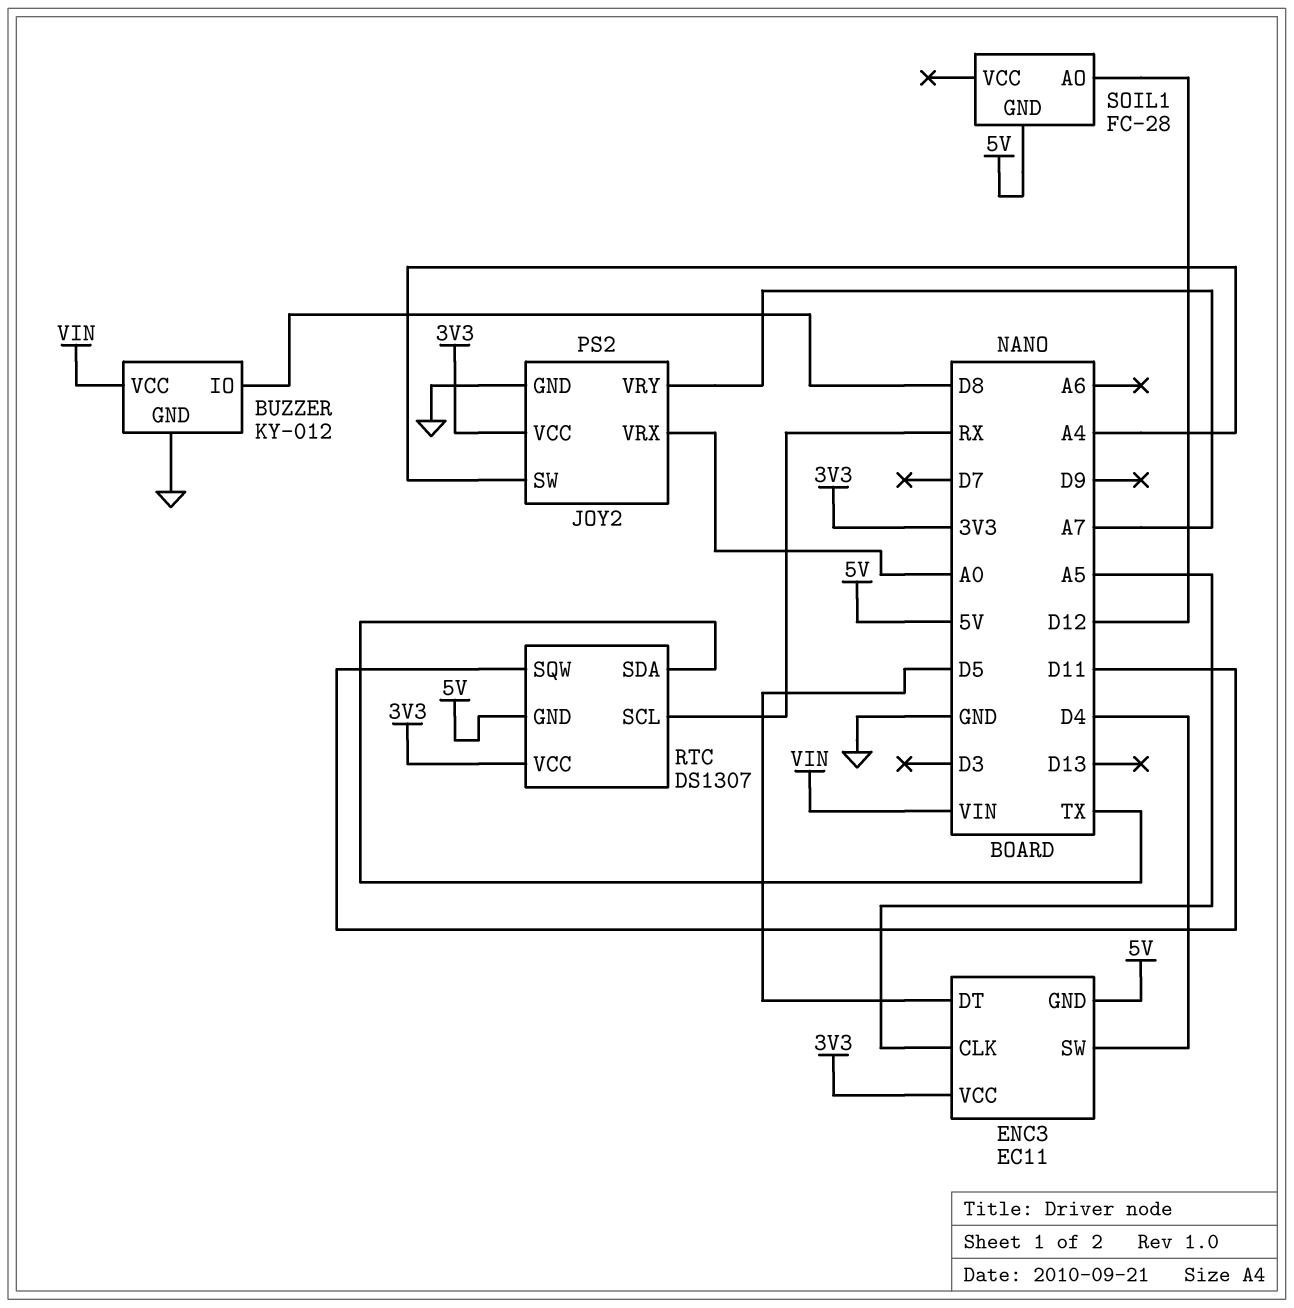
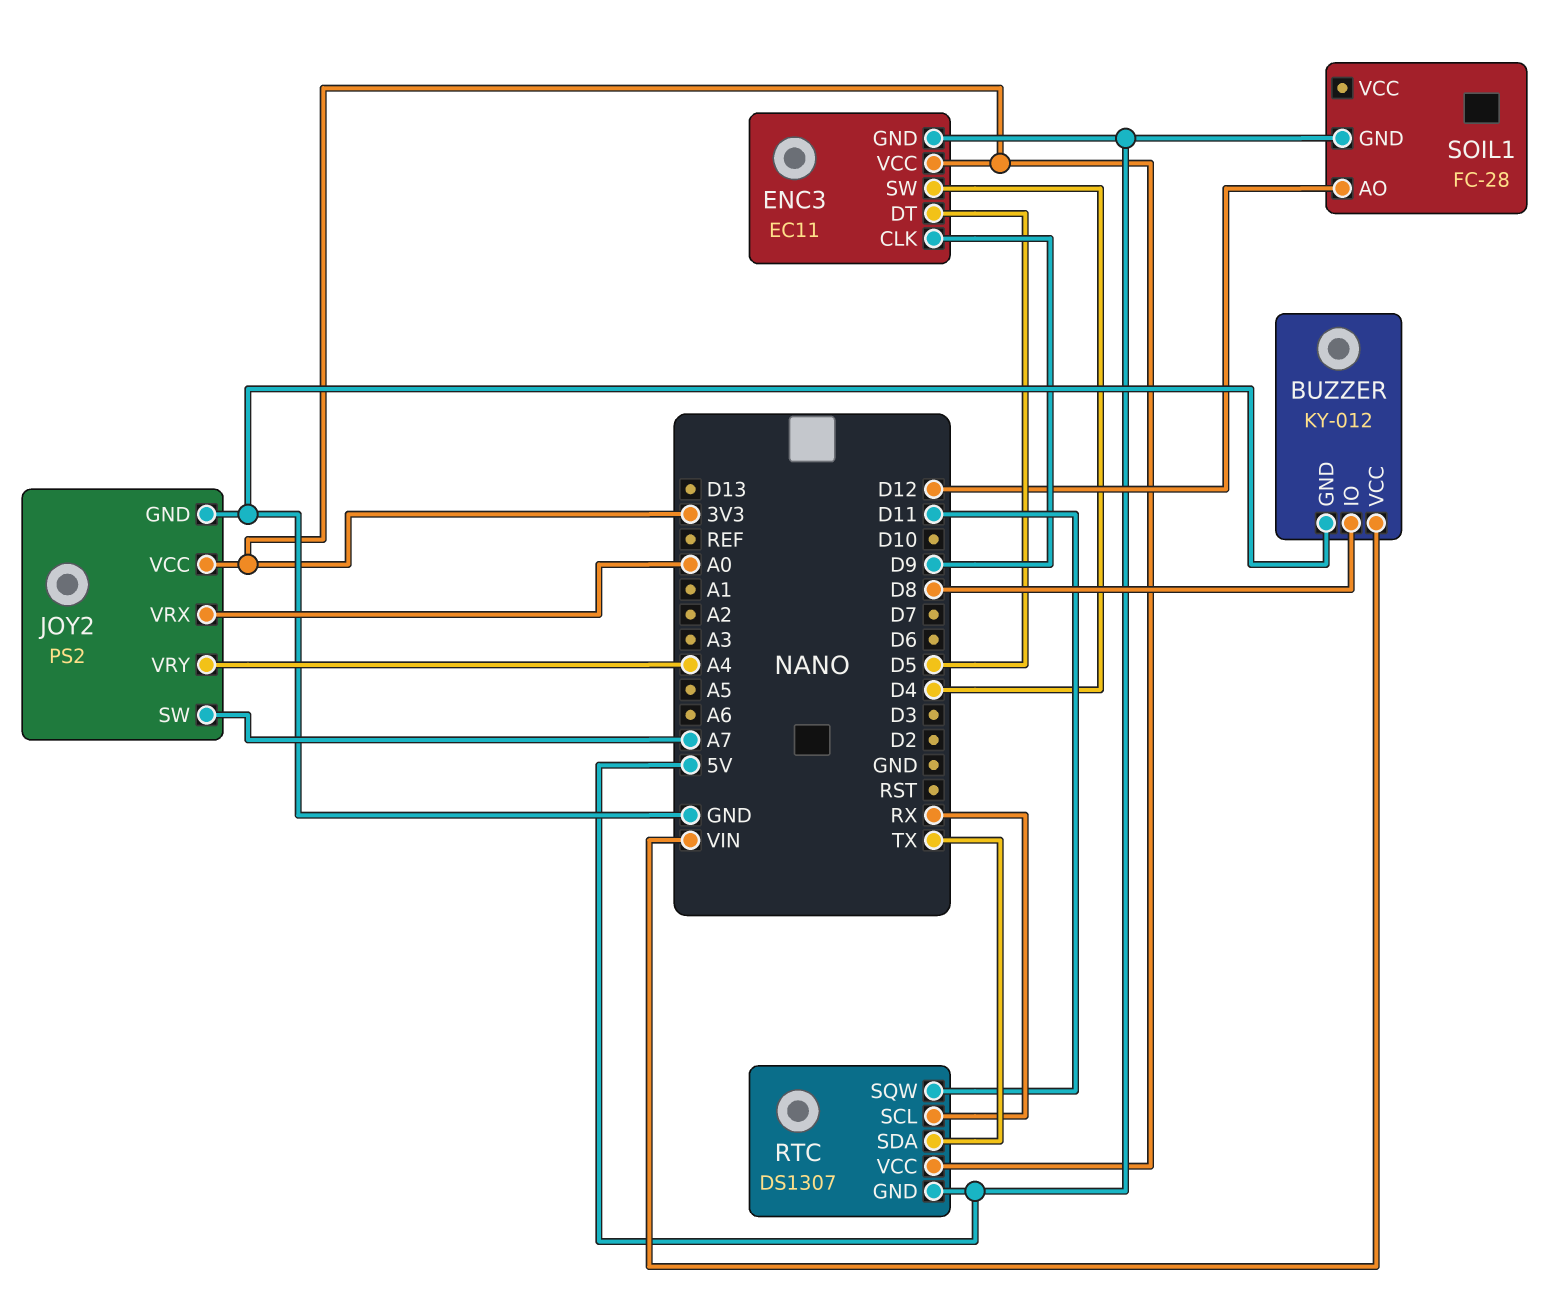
ENC3 pin CLK: A5 -> D9
JOY2 pin SW: A4 -> A7
JOY2 pin VRY: A7 -> A4

